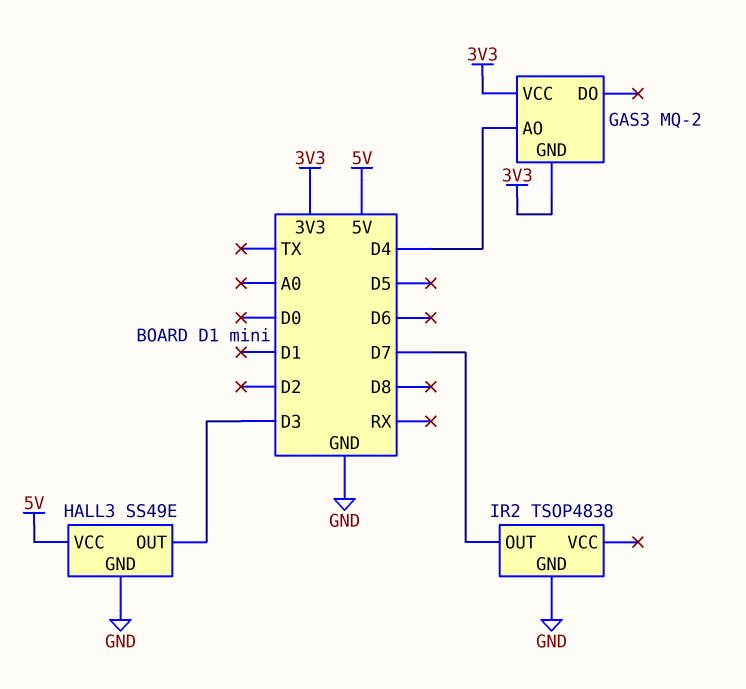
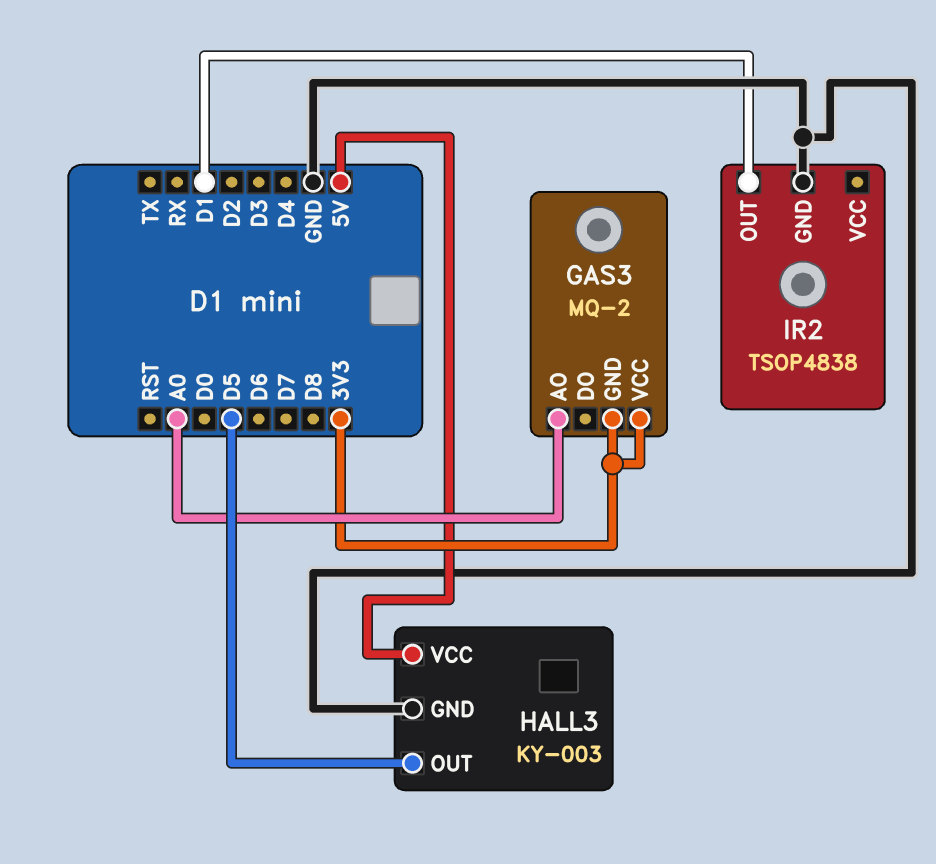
GAS3 pin AO: D4 -> A0
HALL3: SS49E -> KY-003
HALL3 pin OUT: D3 -> D5
IR2 pin OUT: D7 -> D1

